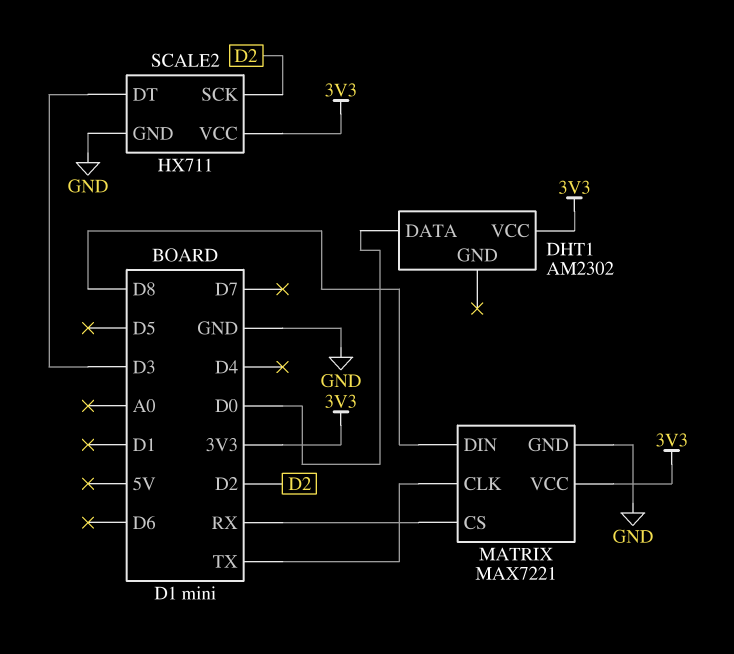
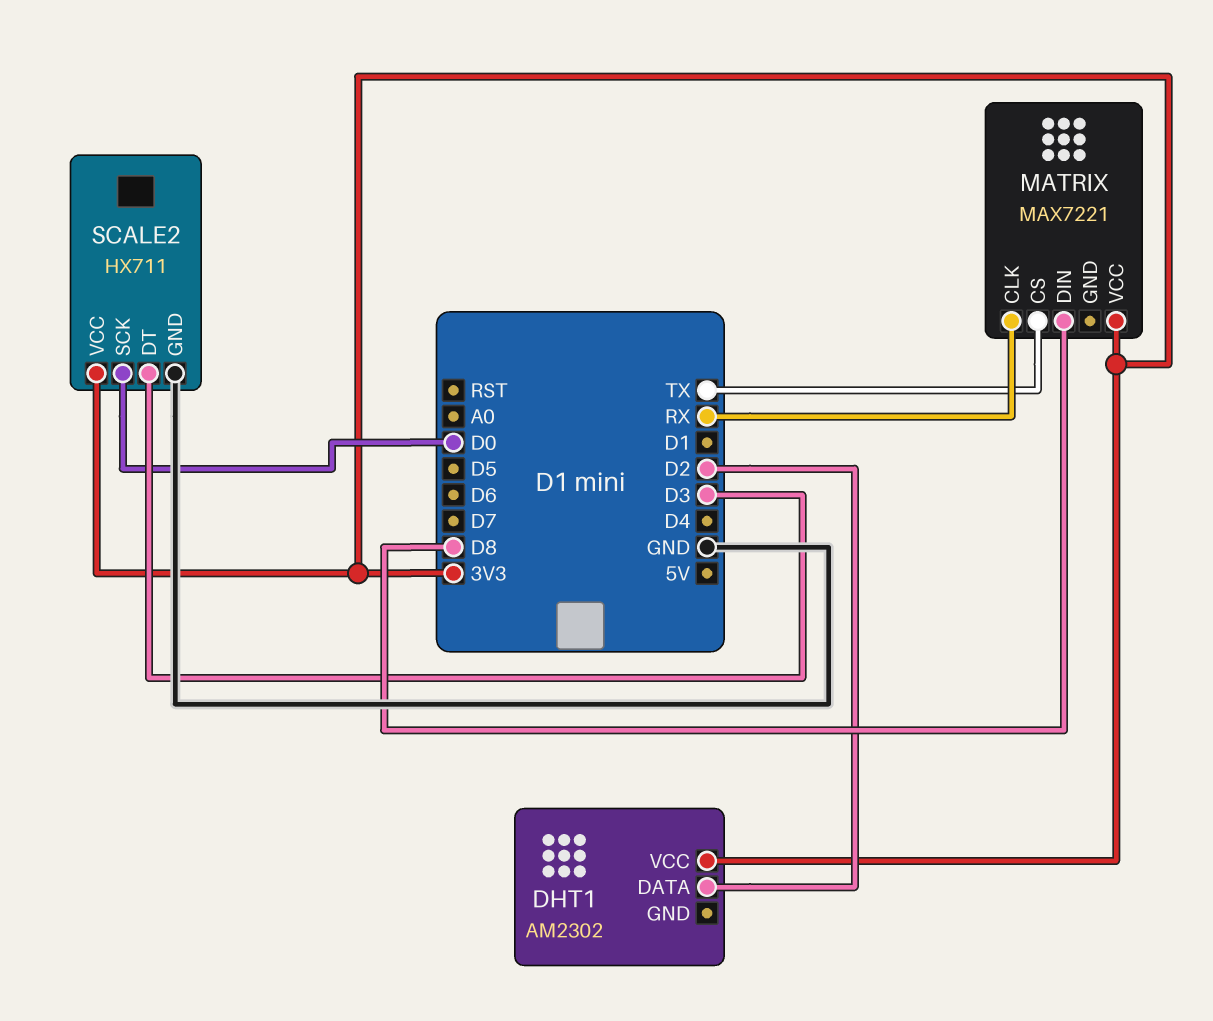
DHT1 pin DATA: D0 -> D2
MATRIX pin CLK: TX -> RX
MATRIX pin CS: RX -> TX
MATRIX pin GND: GND -> none
SCALE2 pin SCK: D2 -> D0

